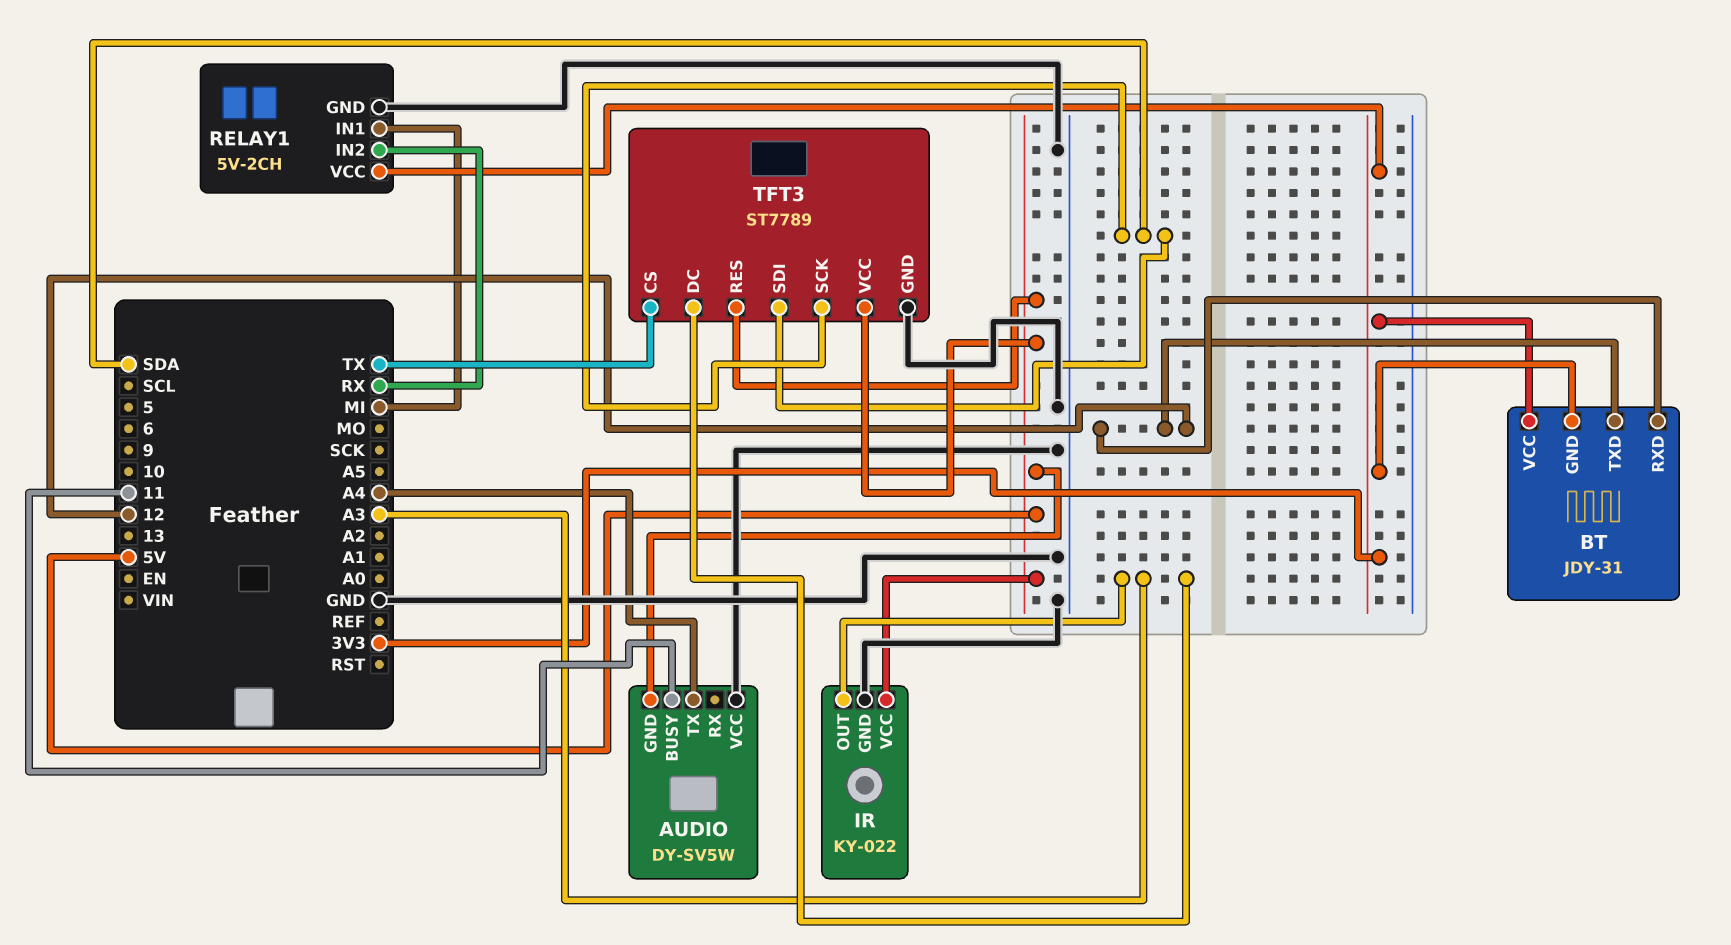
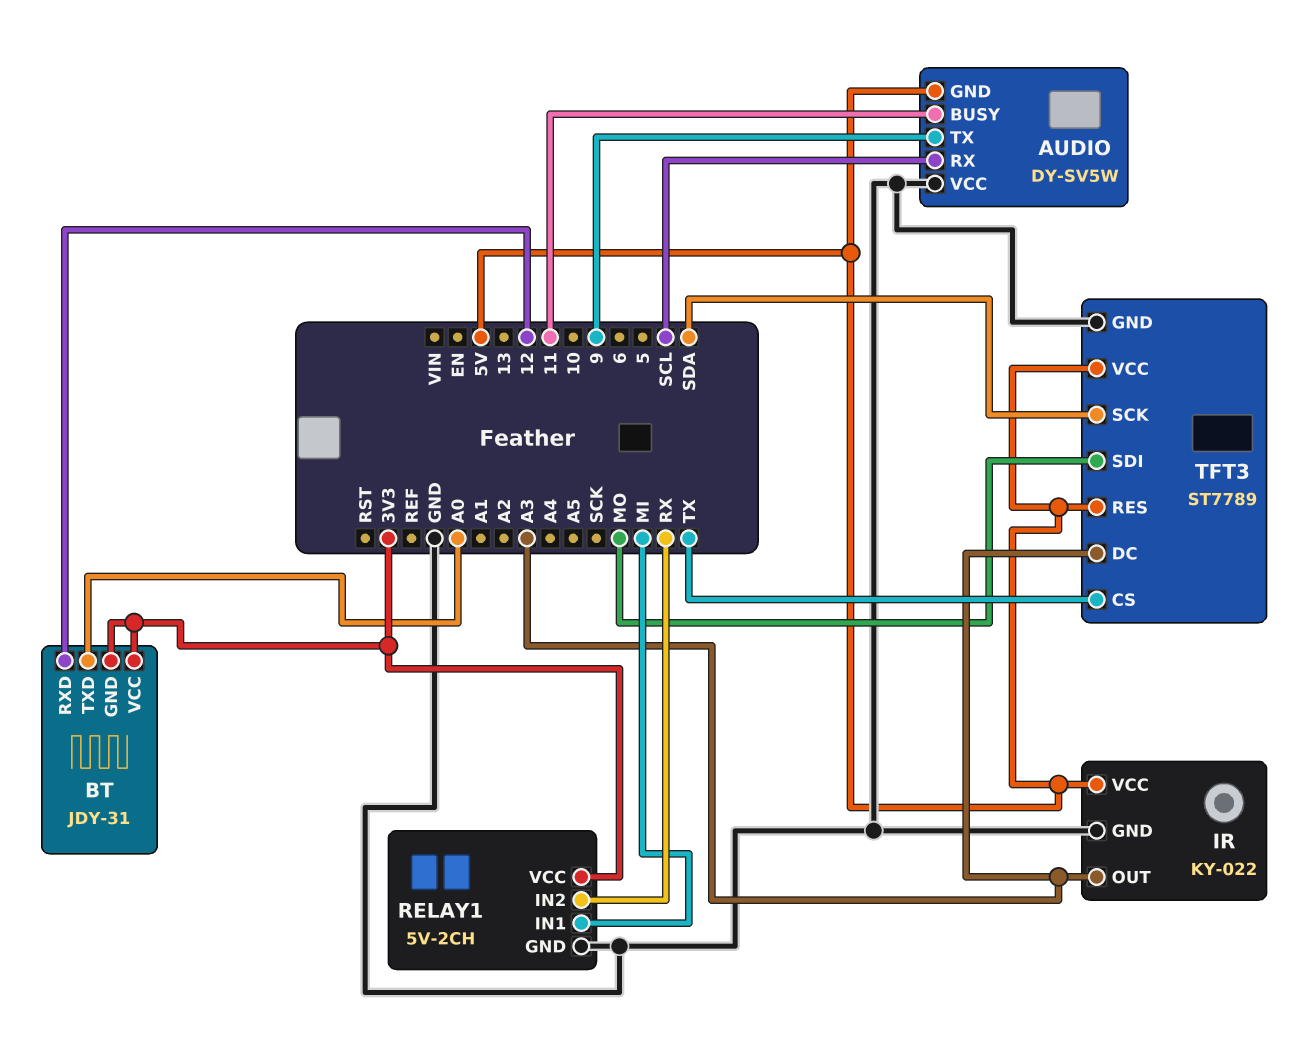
AUDIO pin RX: none -> SCL
AUDIO pin TX: A4 -> 9
BT pin TXD: 12 -> A0
TFT3 pin SDI: SDA -> MO

